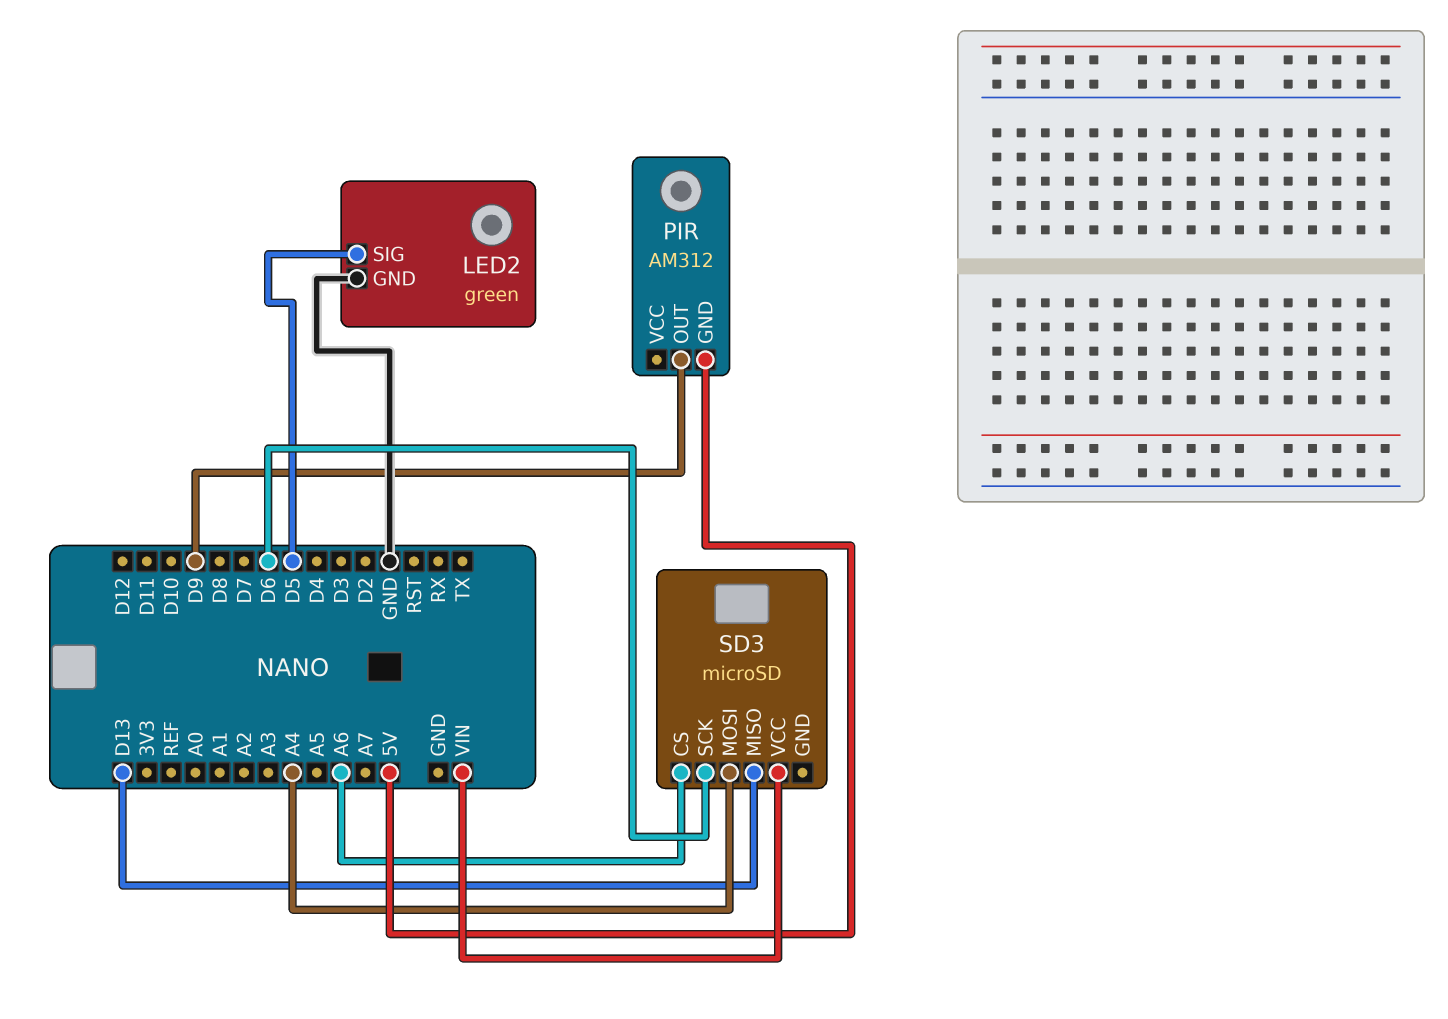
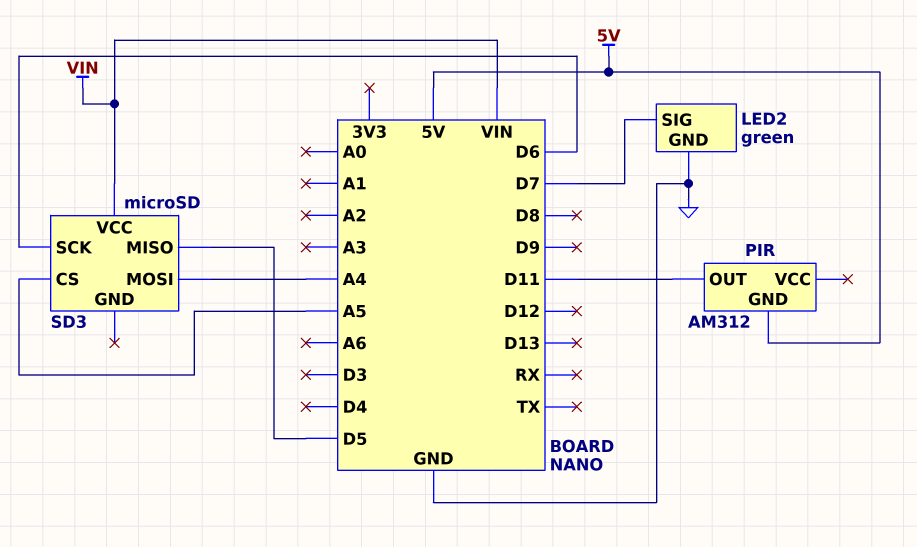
LED2 pin SIG: D5 -> D7
PIR pin OUT: D9 -> D11
SD3 pin CS: A6 -> A5
SD3 pin MISO: D13 -> D5

